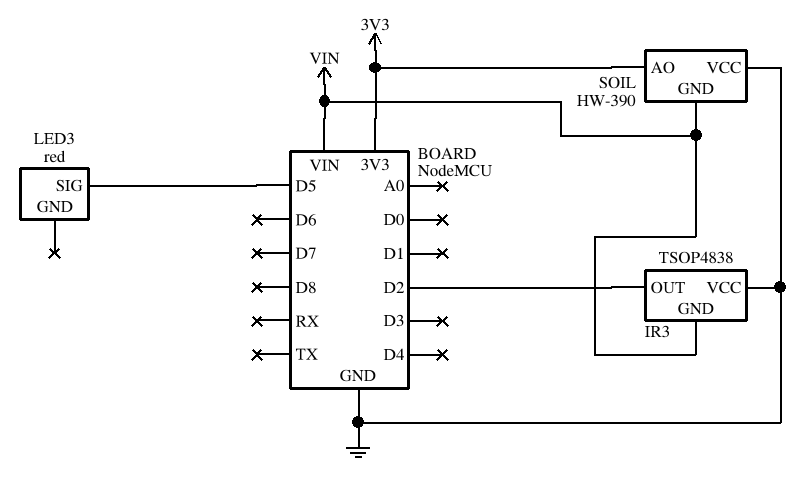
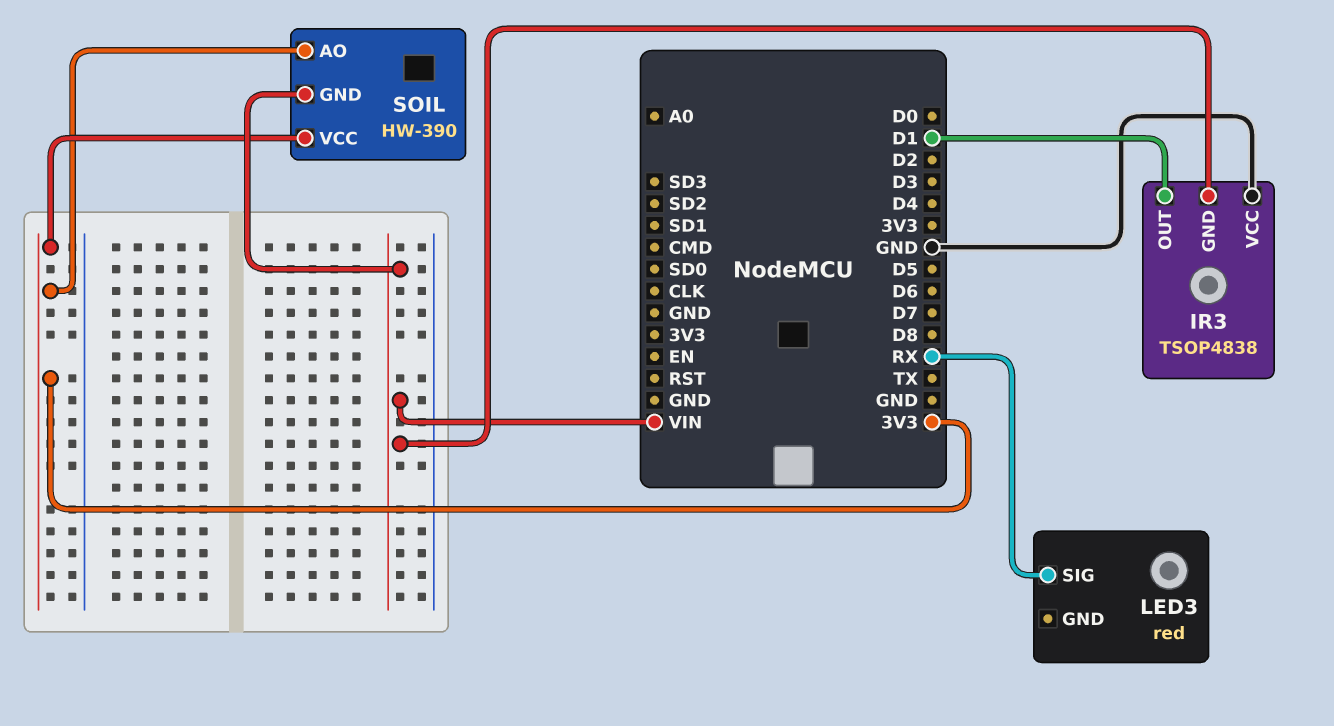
IR3 pin OUT: D2 -> D1
LED3 pin SIG: D5 -> RX
SOIL pin VCC: GND -> 3V3

